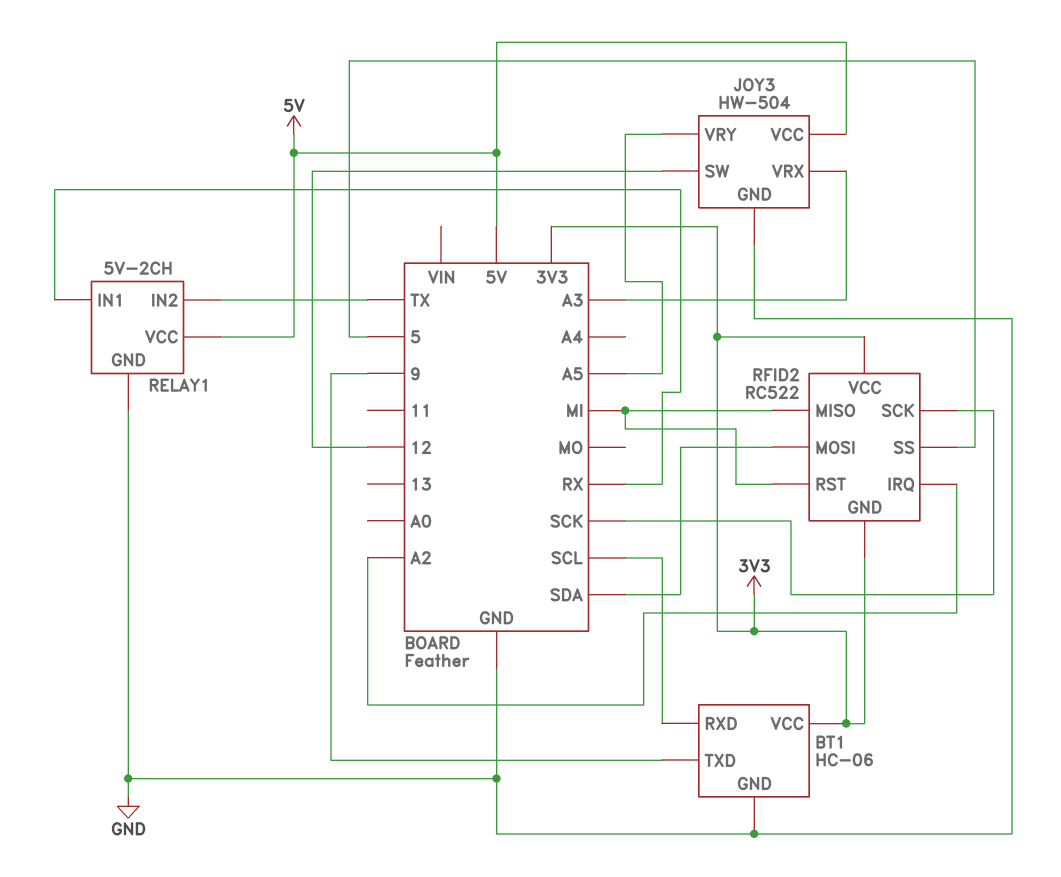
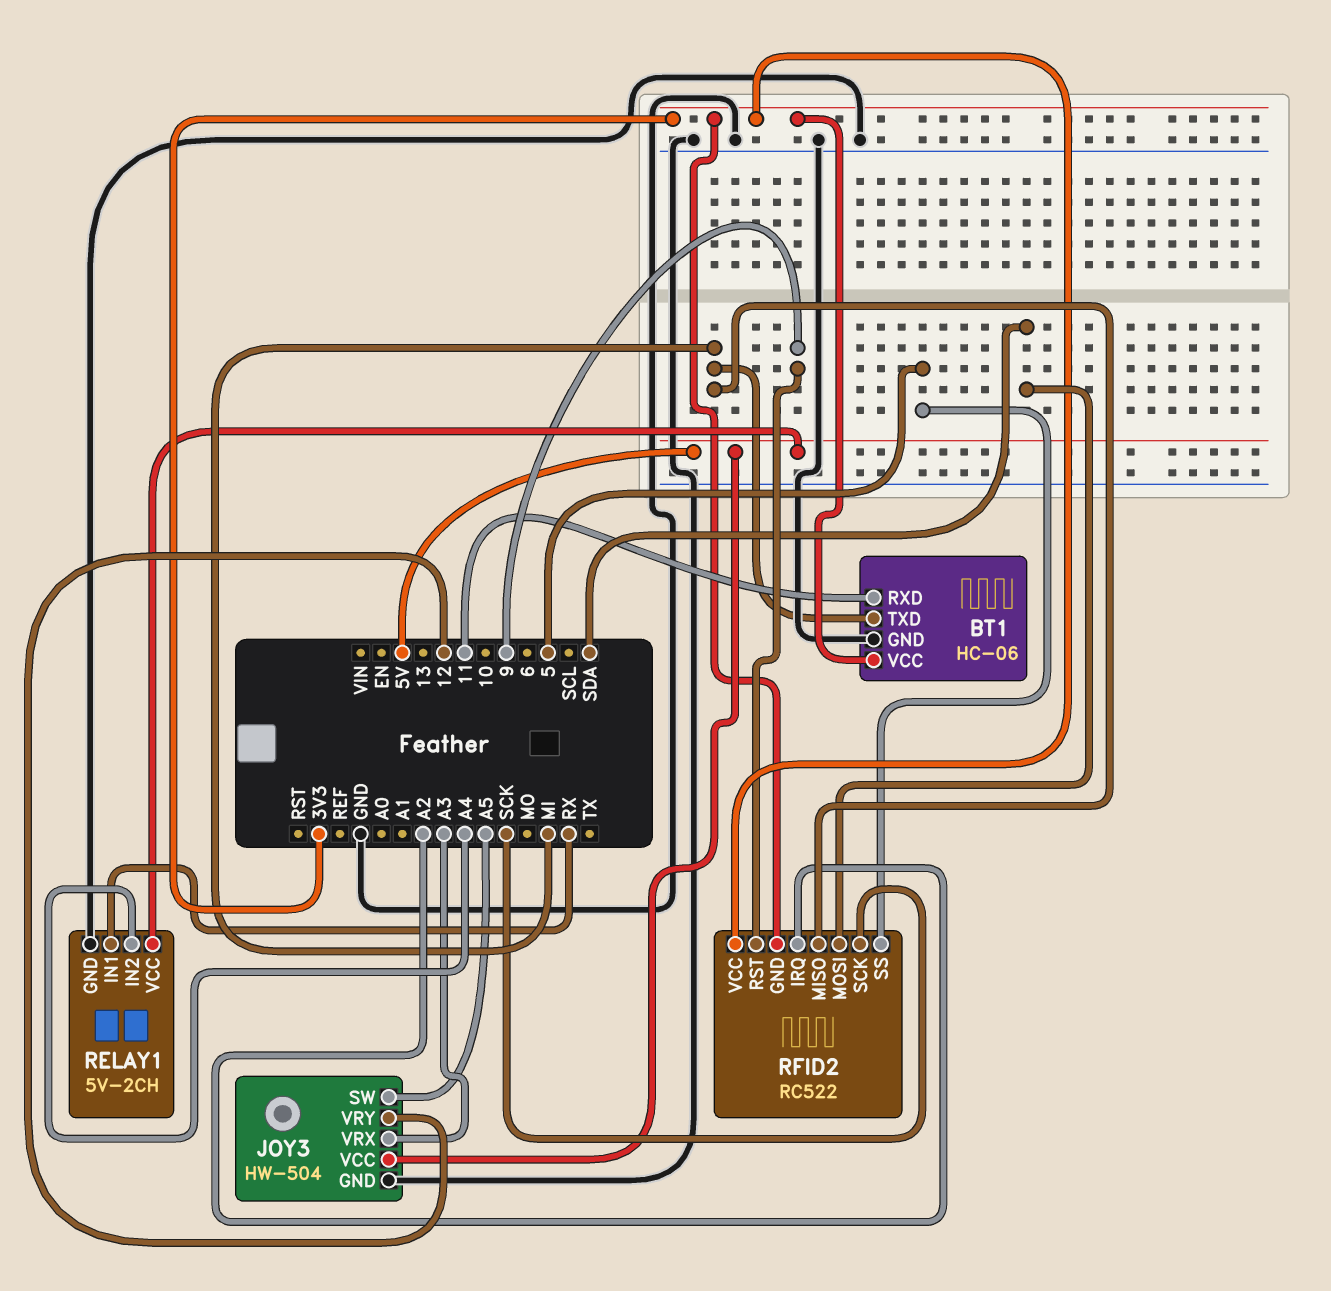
BT1 pin RXD: SCL -> 11
BT1 pin TXD: 9 -> MI
JOY3 pin SW: 12 -> A5
JOY3 pin VRY: A5 -> 12
RELAY1 pin IN2: TX -> A4
RFID2 pin RST: MI -> 9

